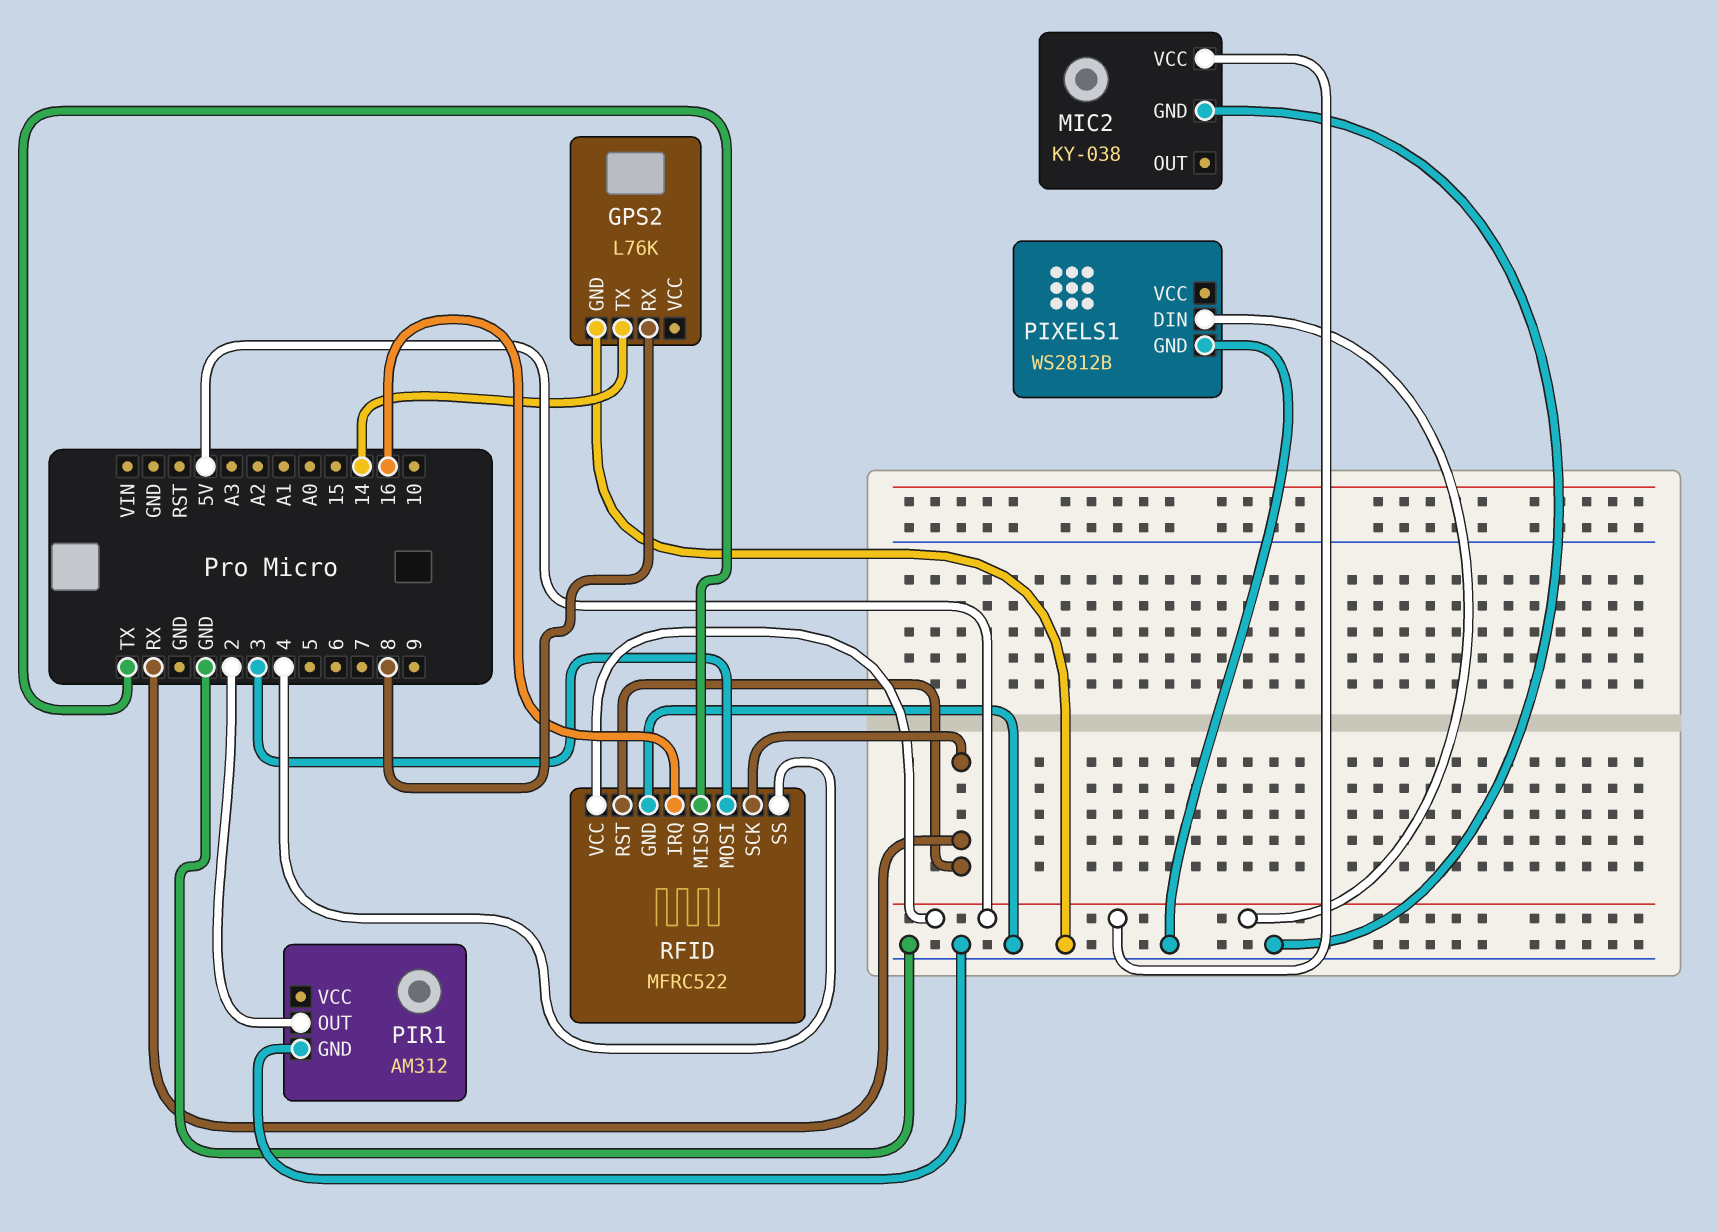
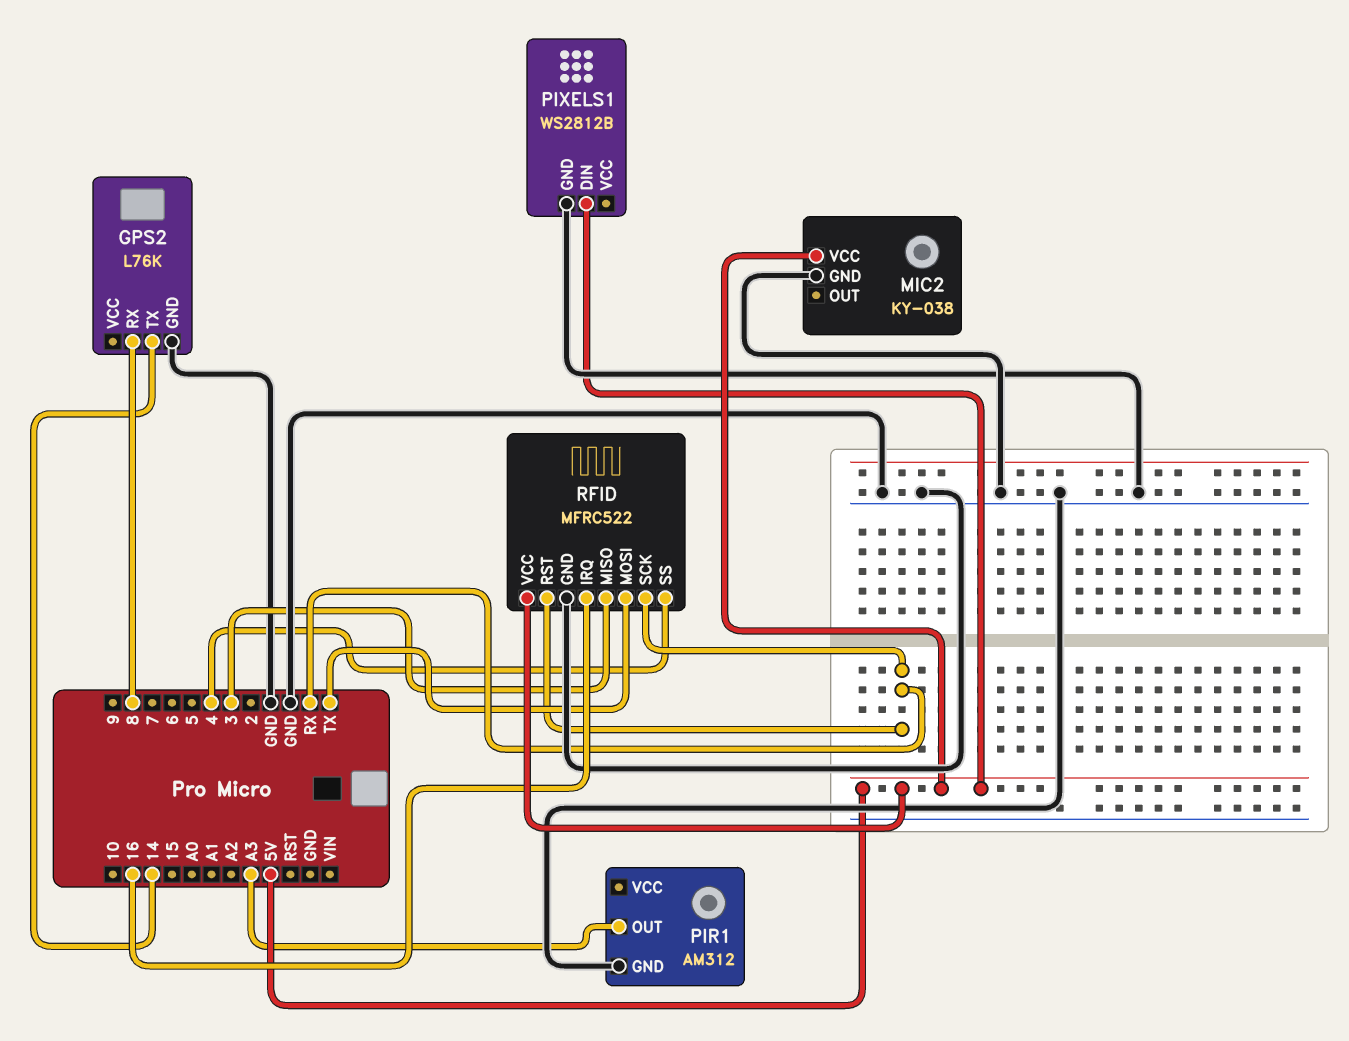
PIR1 pin OUT: 2 -> A3
RFID pin MISO: TX -> 3
RFID pin MOSI: 3 -> TX

